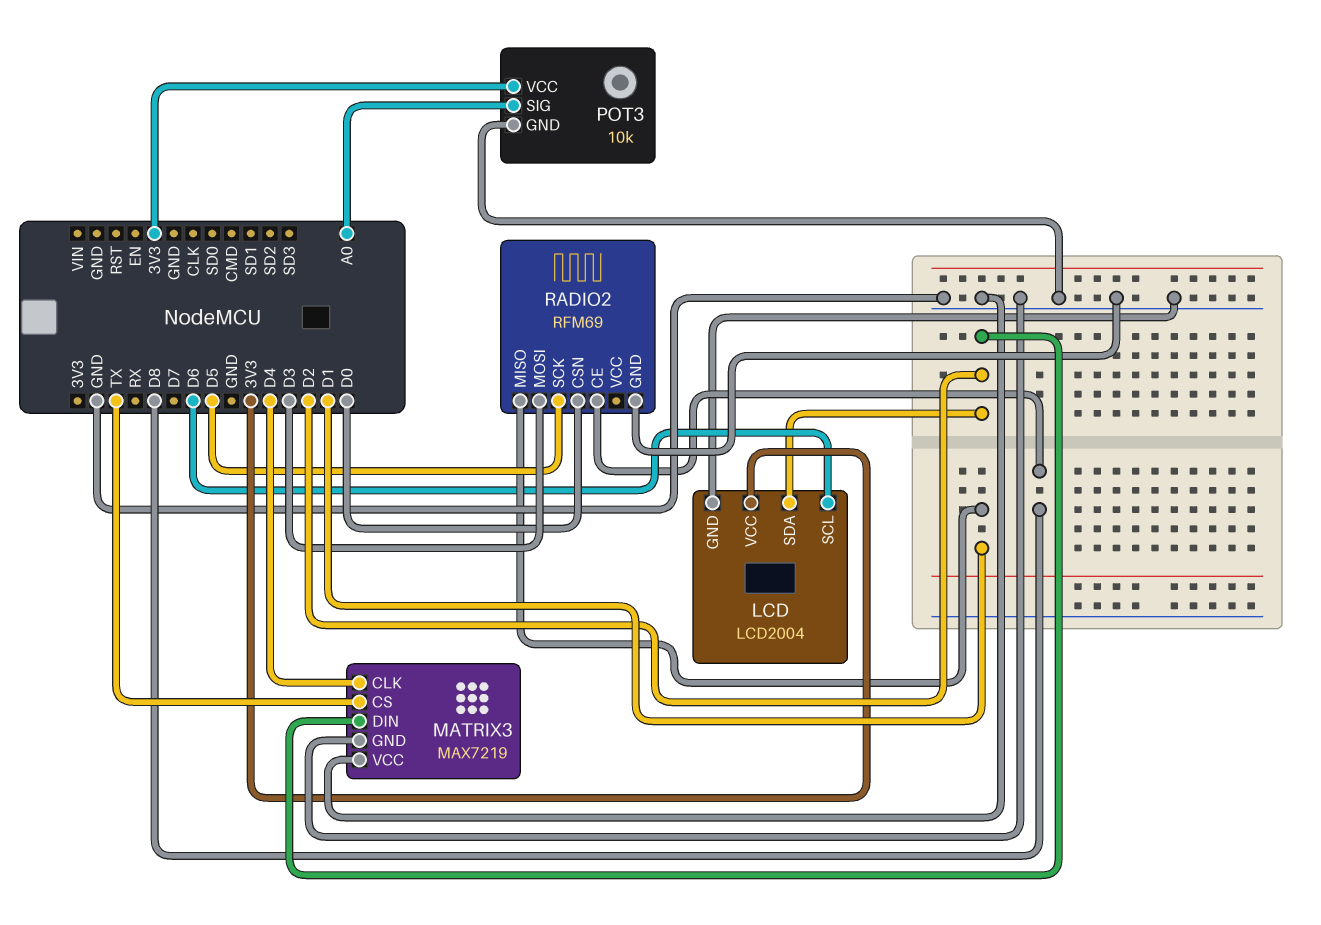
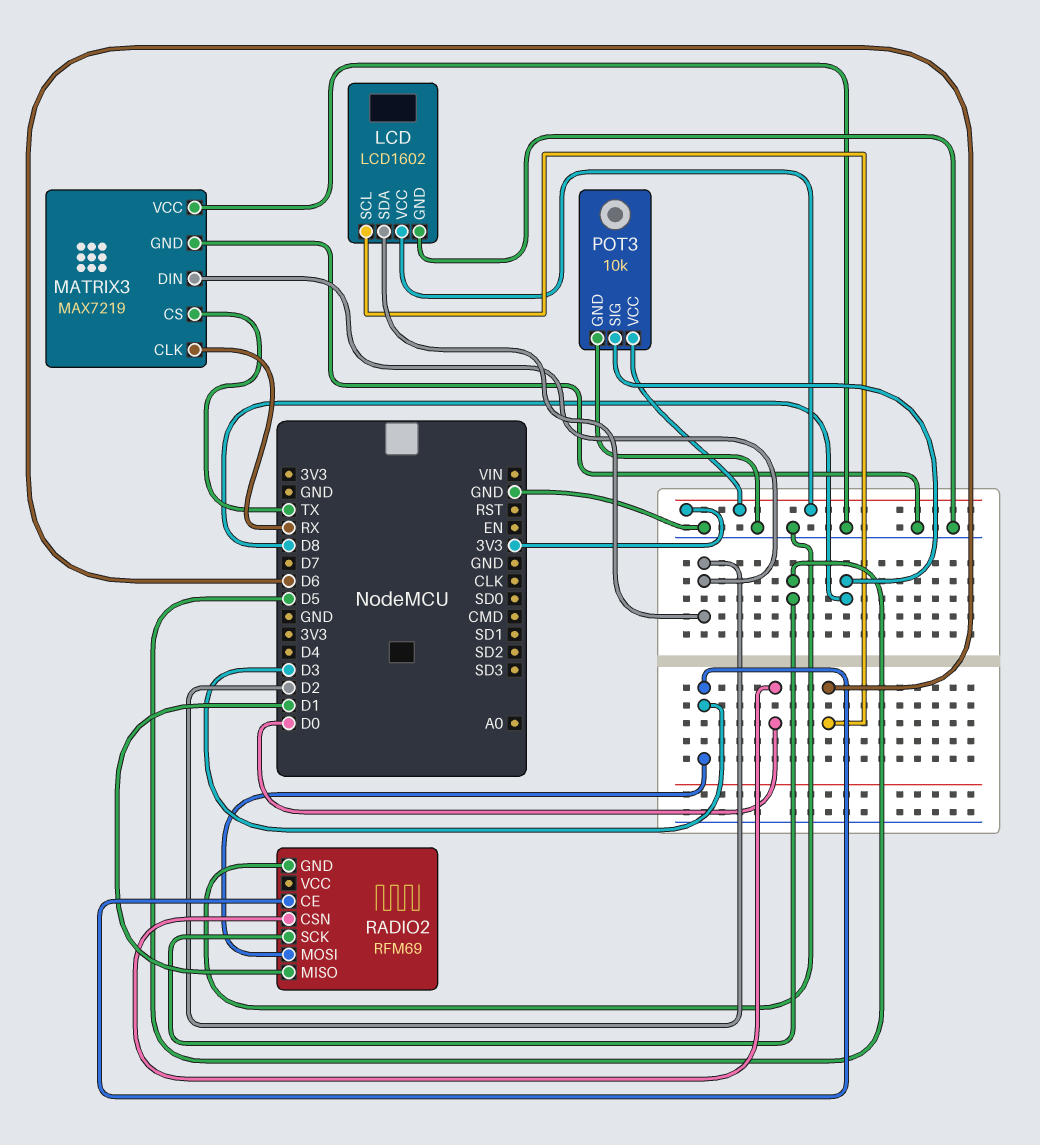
LCD: LCD2004 -> LCD1602
MATRIX3 pin CLK: D4 -> RX
POT3 pin SIG: A0 -> D8
RADIO2 pin CE: D8 -> D3

